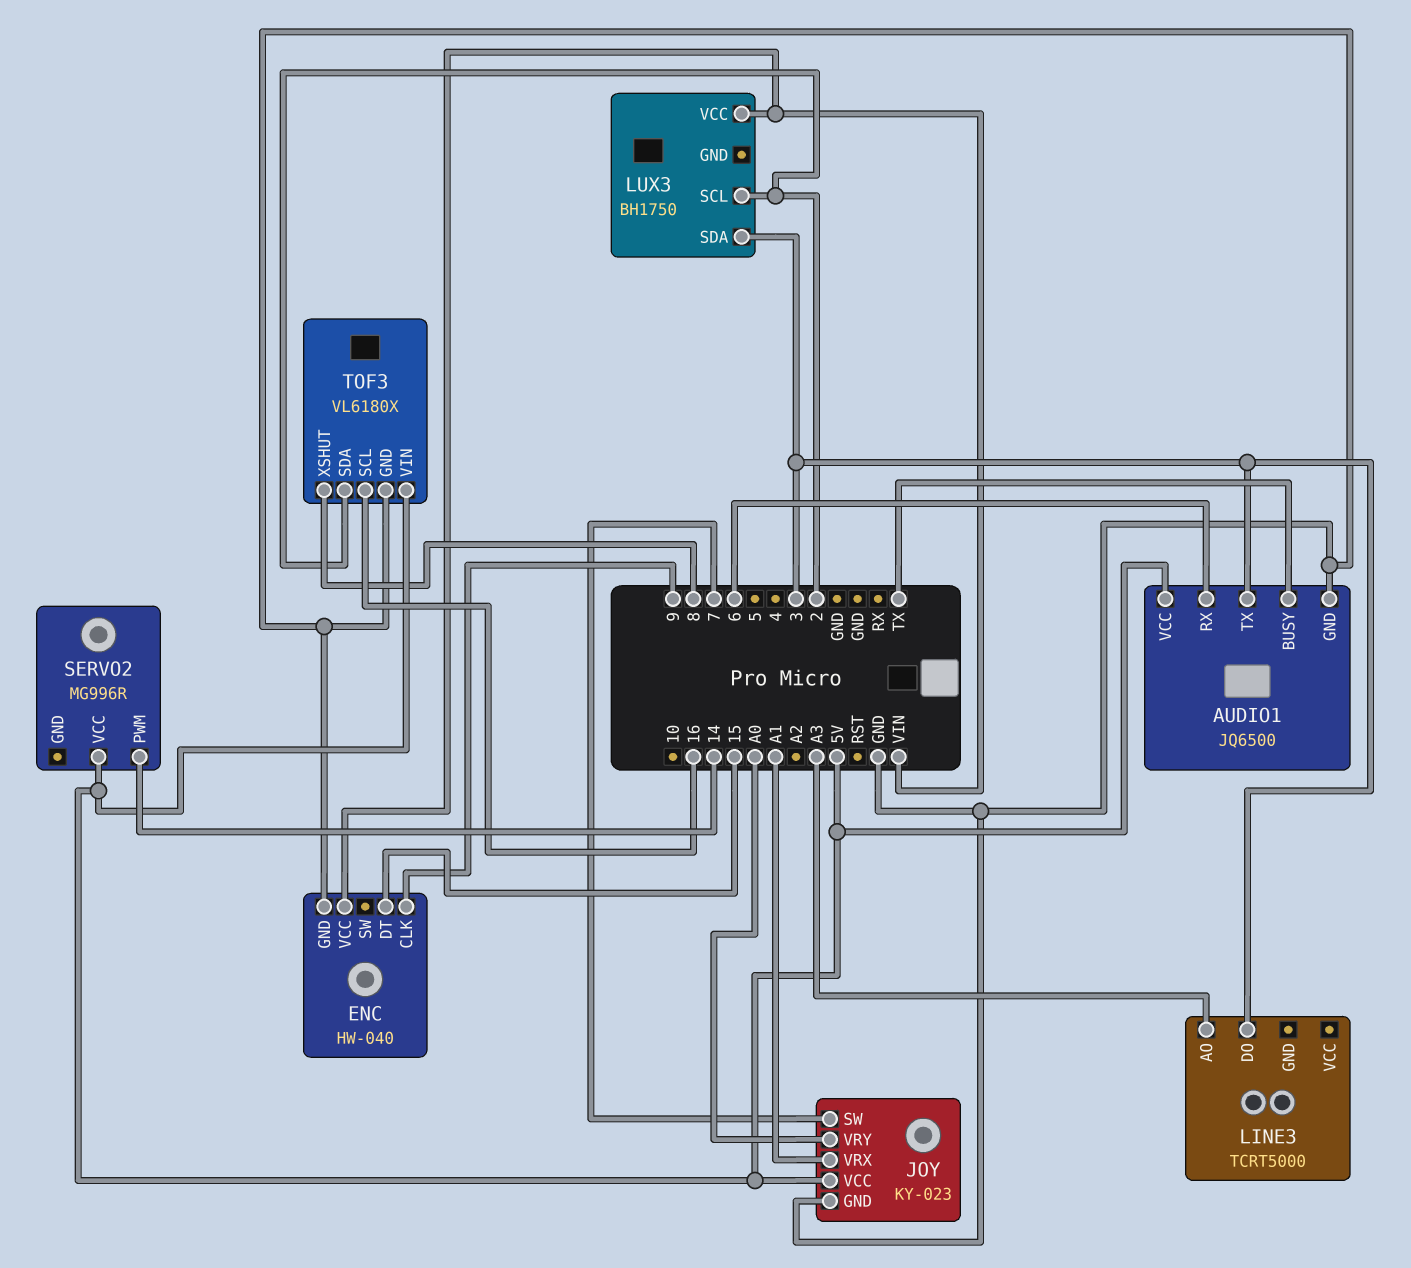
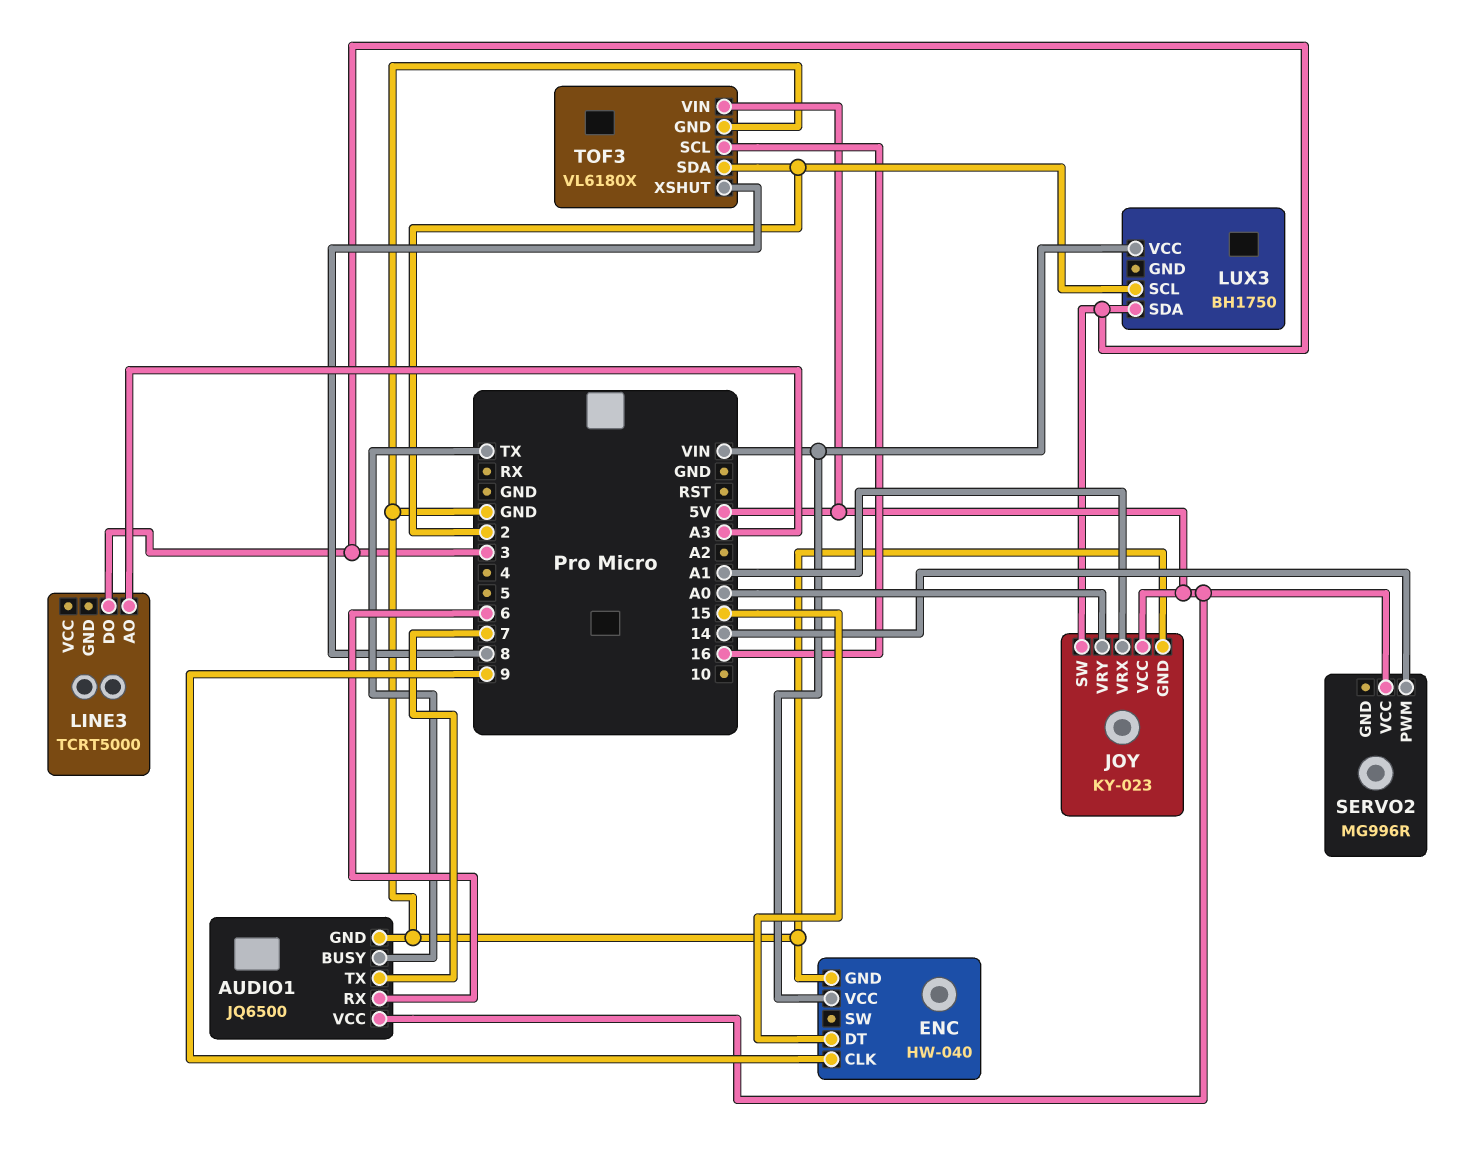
AUDIO1 pin TX: 3 -> 7
JOY pin SW: 7 -> 3

